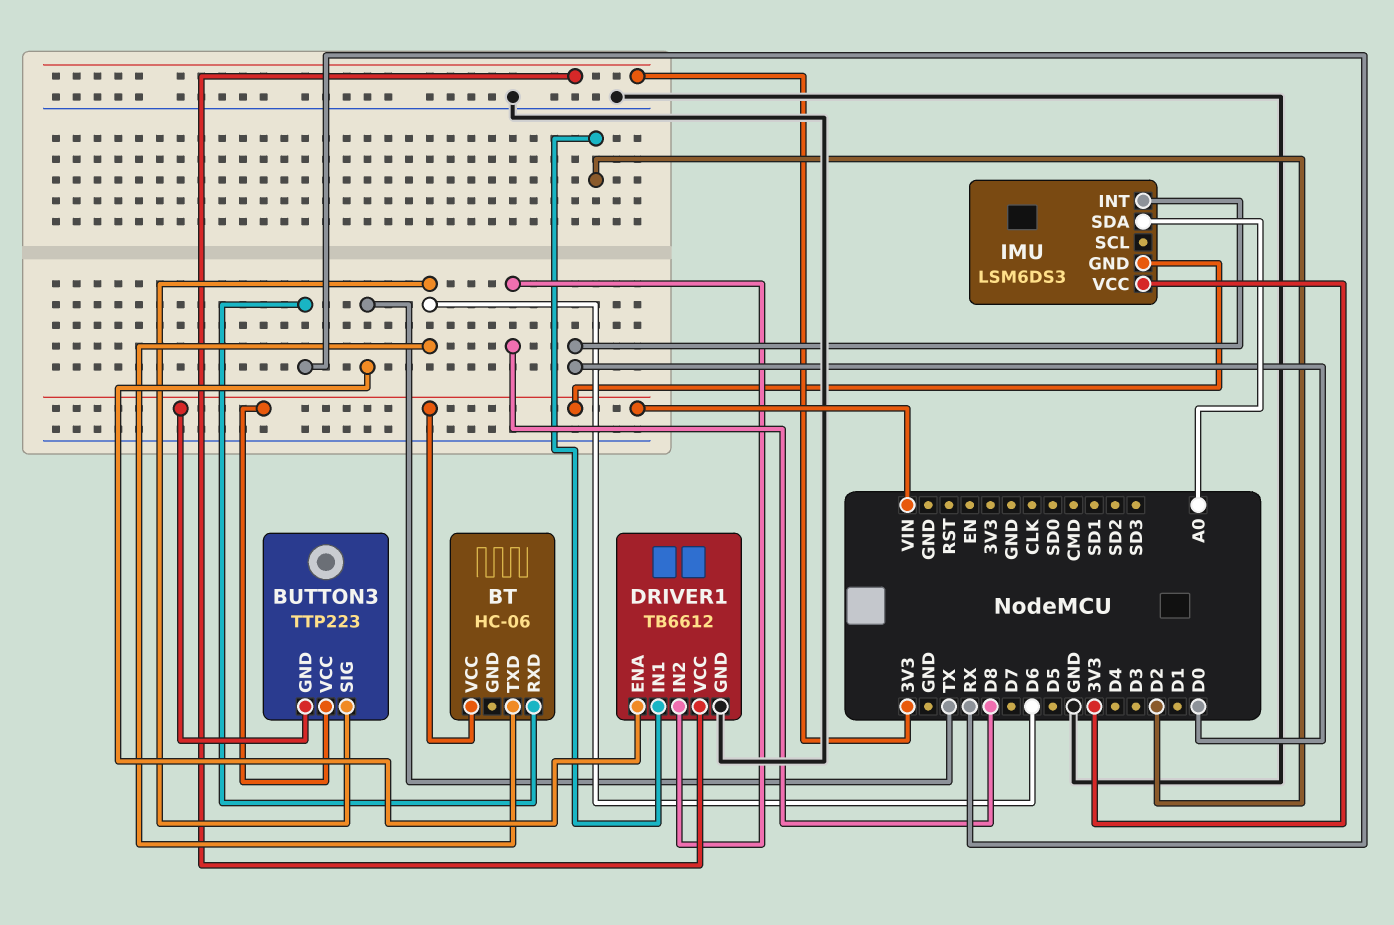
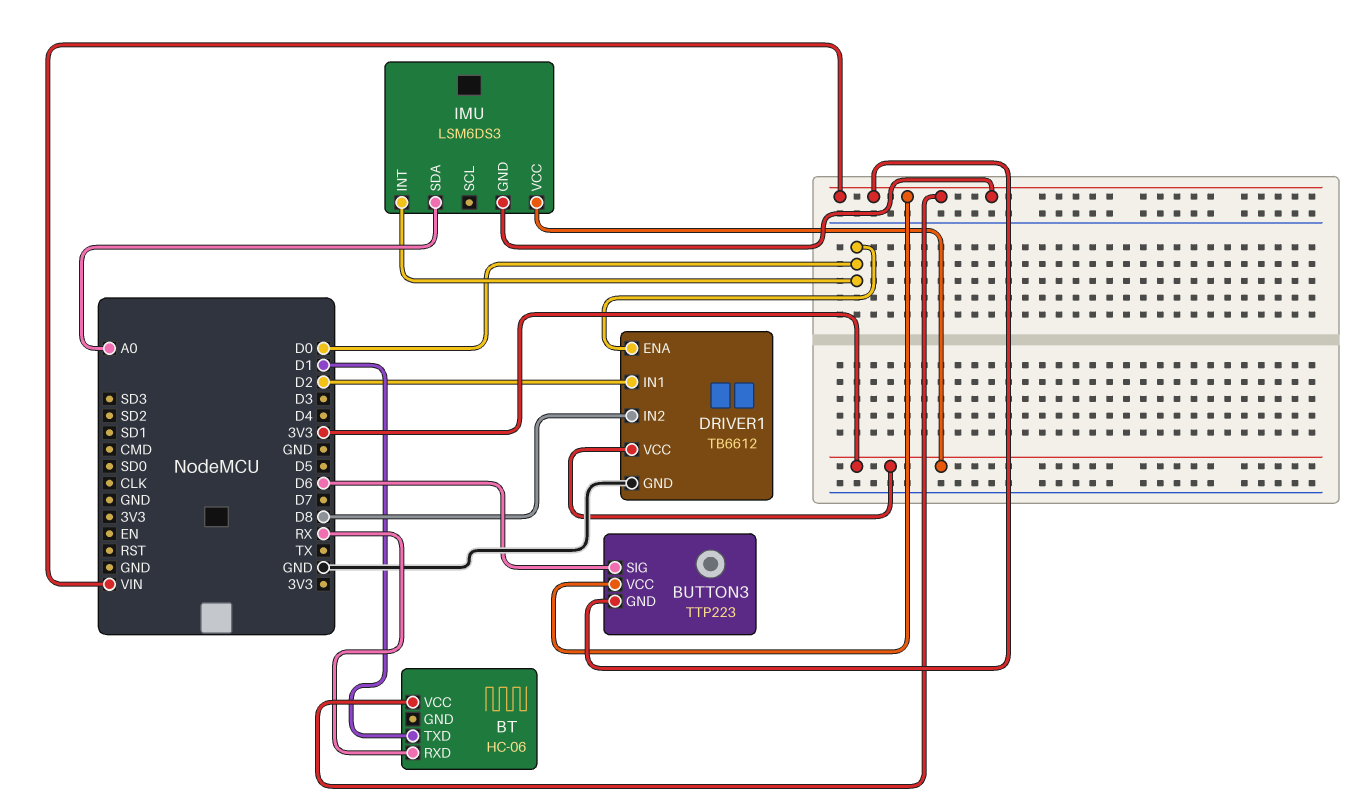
BT pin TXD: D6 -> D1
DRIVER1 pin ENA: TX -> D0

